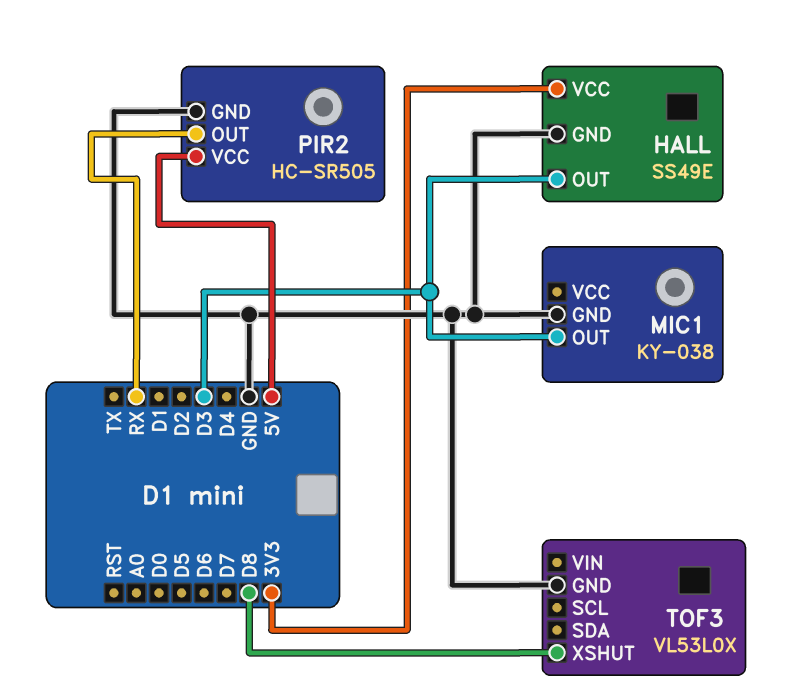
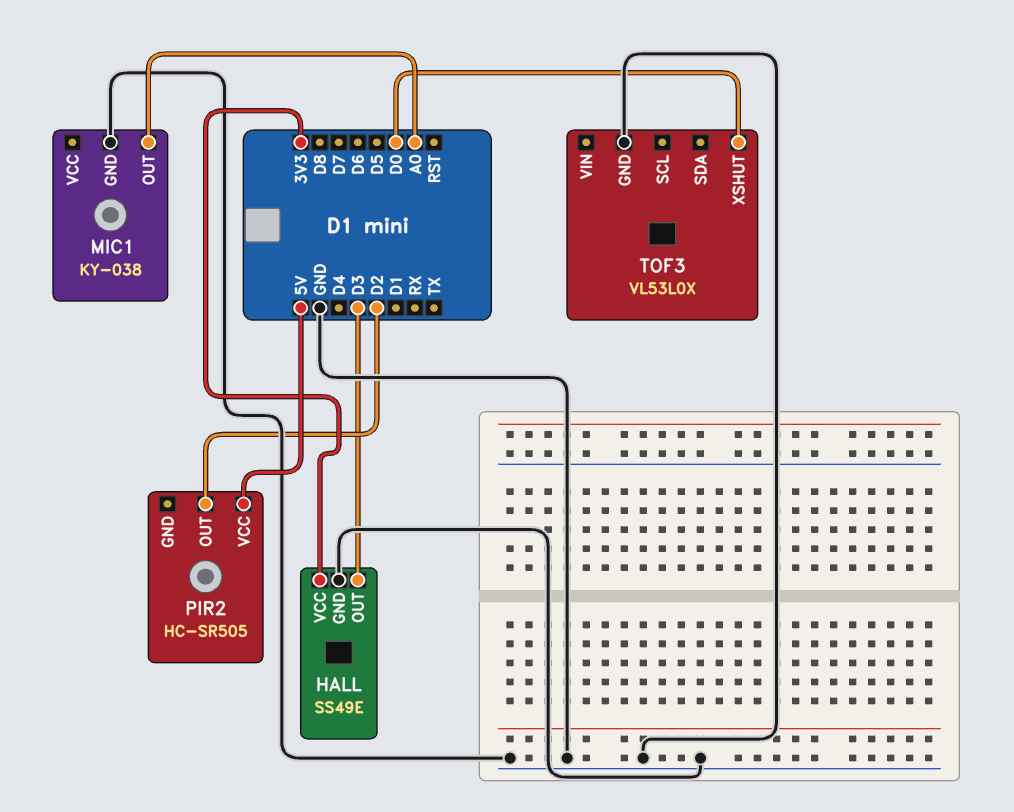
MIC1 pin OUT: D3 -> A0
PIR2 pin GND: GND -> none
PIR2 pin OUT: RX -> D2
TOF3 pin XSHUT: D8 -> D0

